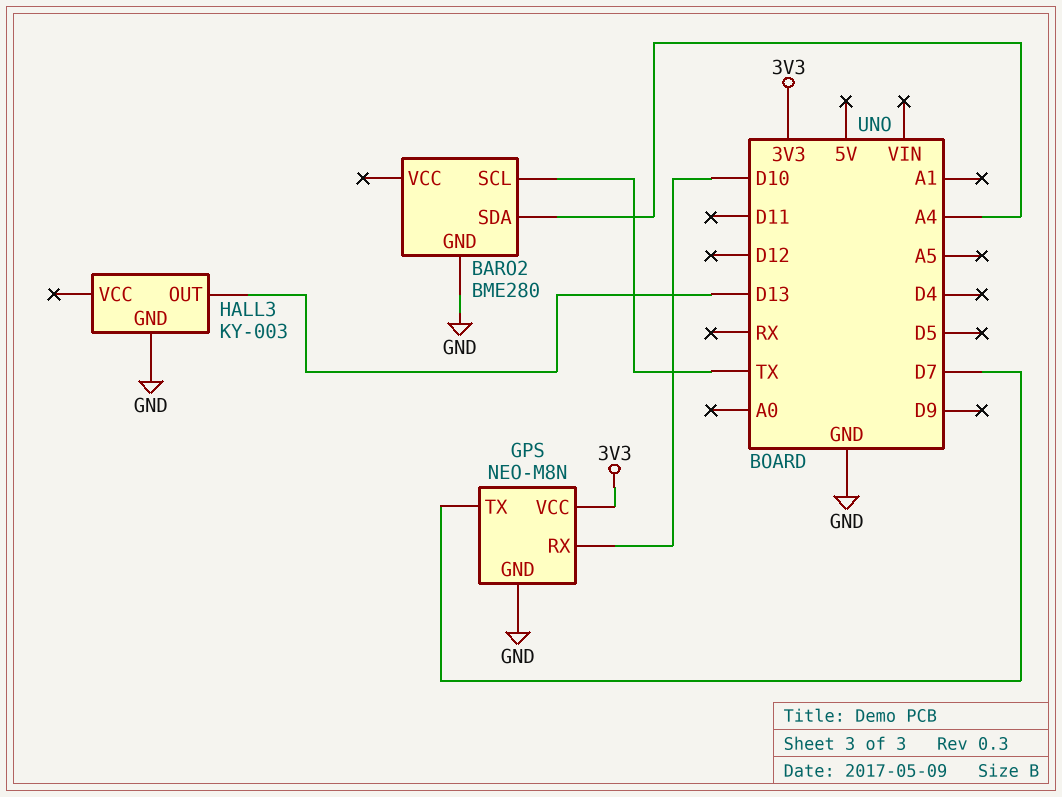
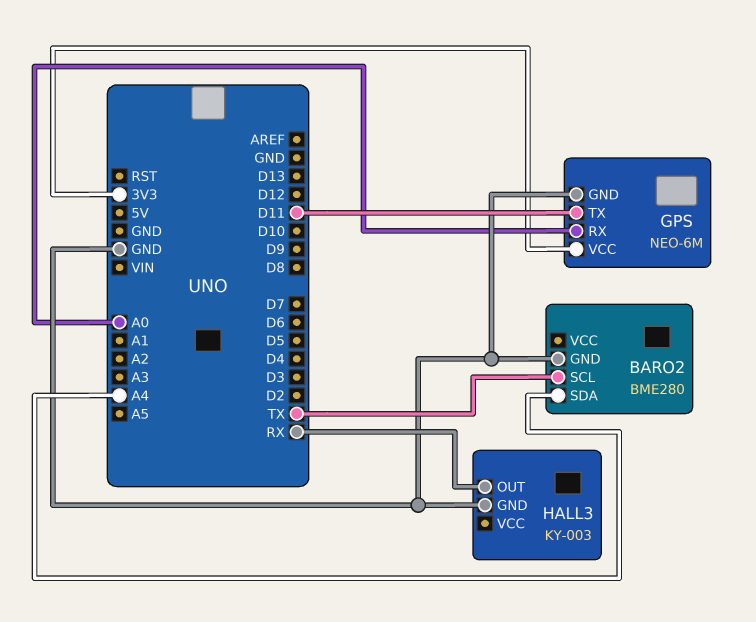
GPS: NEO-M8N -> NEO-6M
GPS pin RX: D10 -> A0
GPS pin TX: D7 -> D11
HALL3 pin OUT: D13 -> RX

